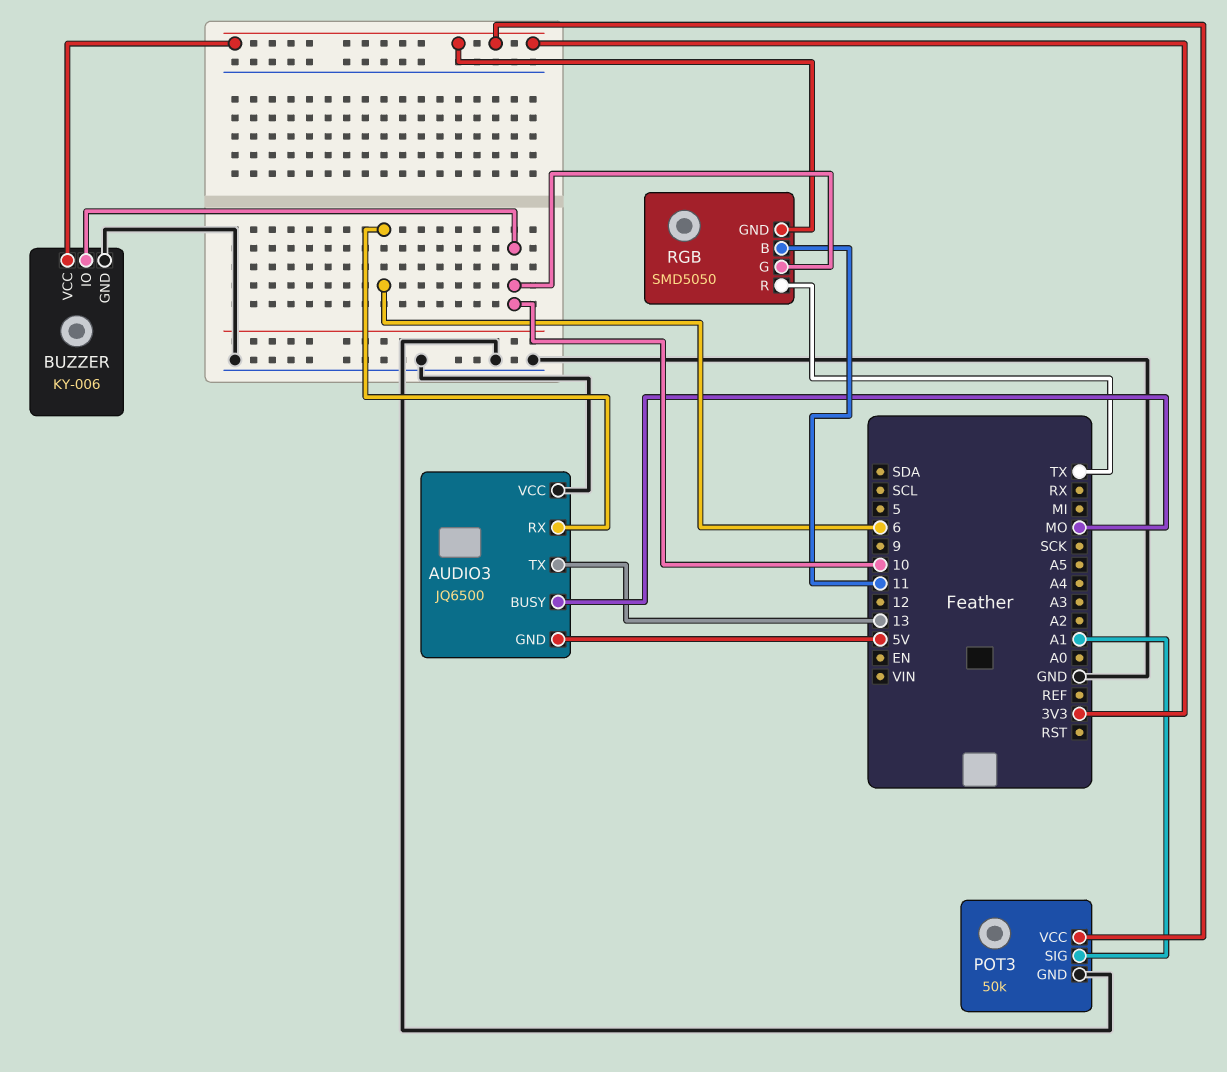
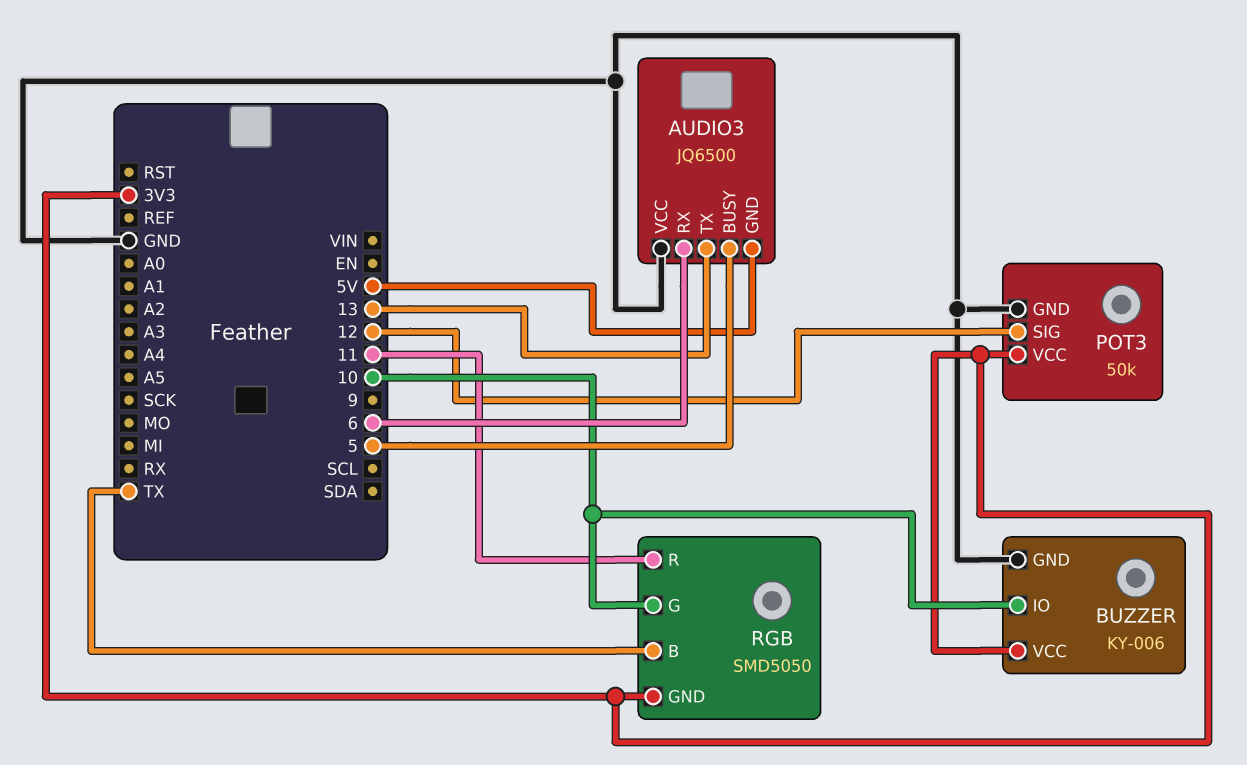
AUDIO3 pin BUSY: MO -> 5
POT3 pin SIG: A1 -> 12
RGB pin B: 11 -> TX
RGB pin R: TX -> 11

